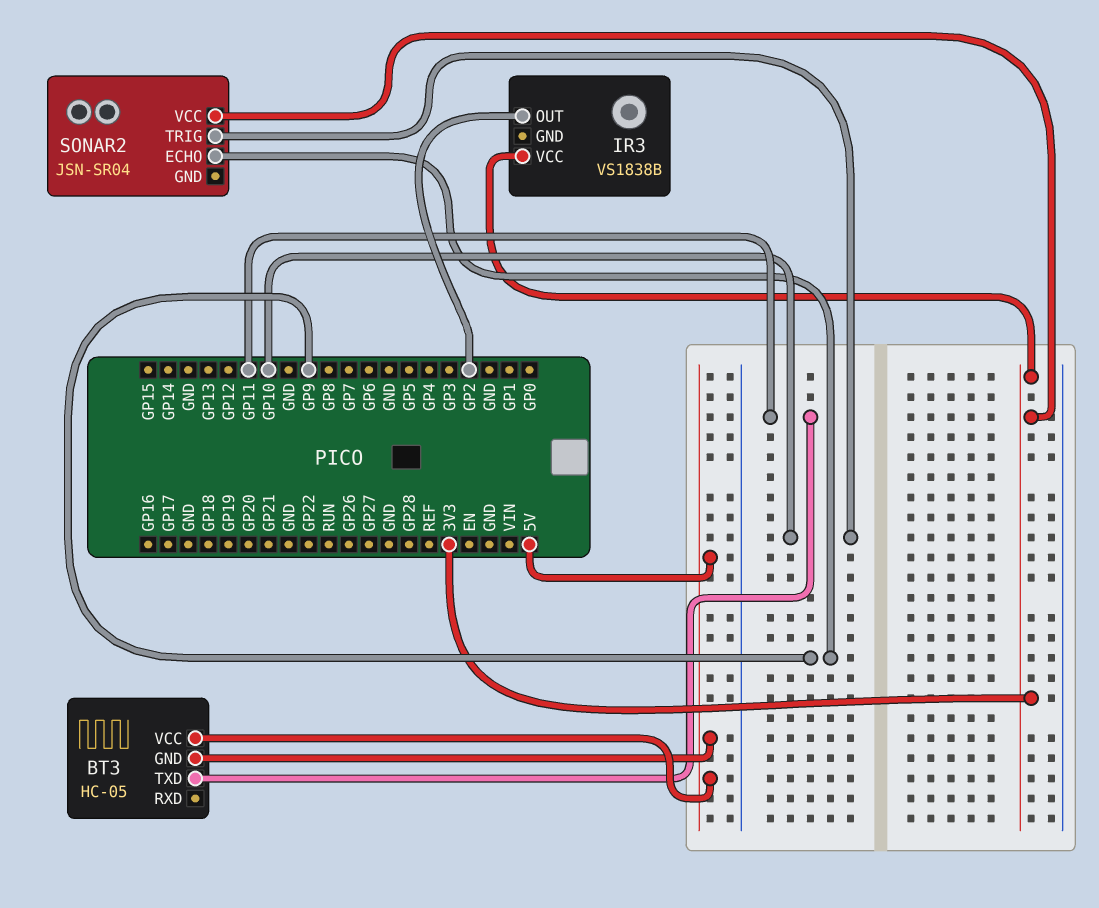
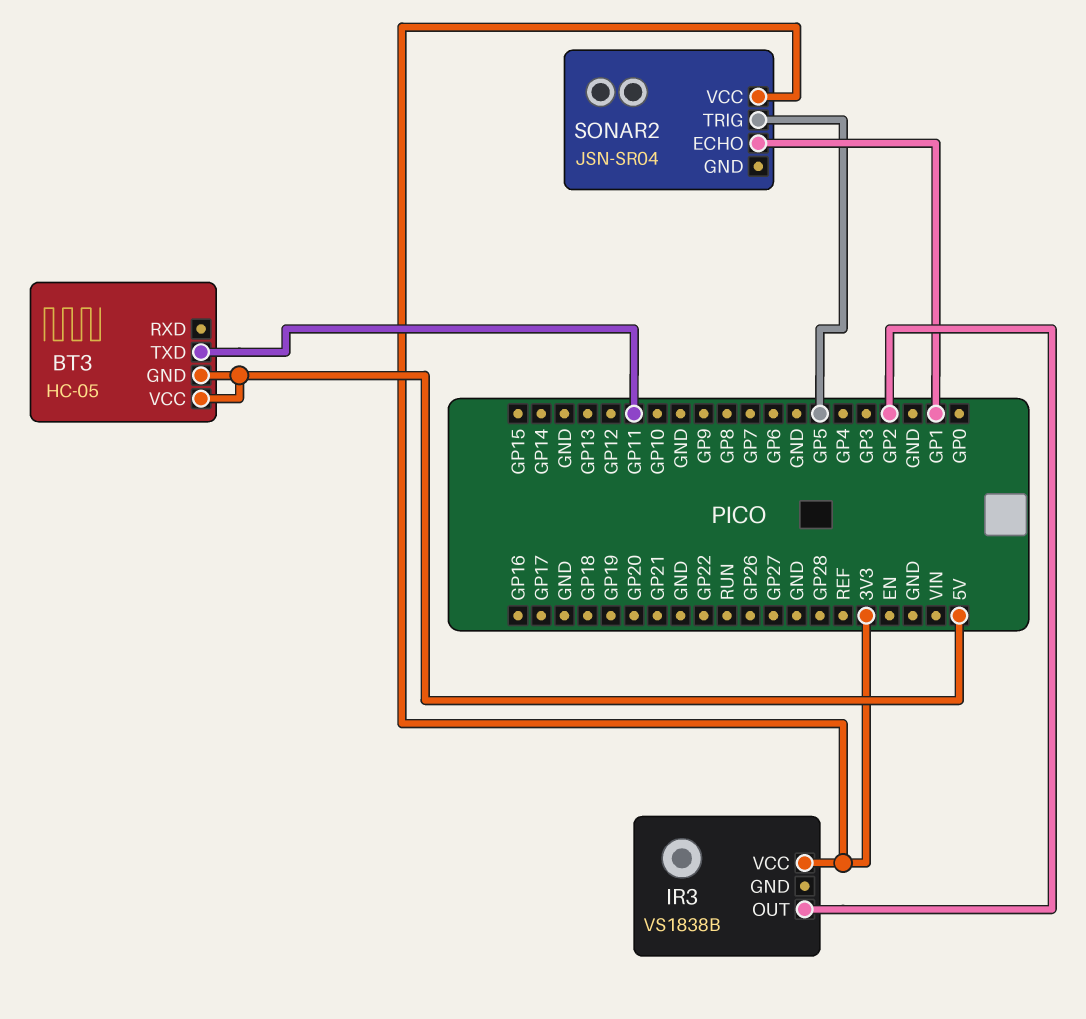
SONAR2 pin ECHO: GP9 -> GP1
SONAR2 pin TRIG: GP10 -> GP5

